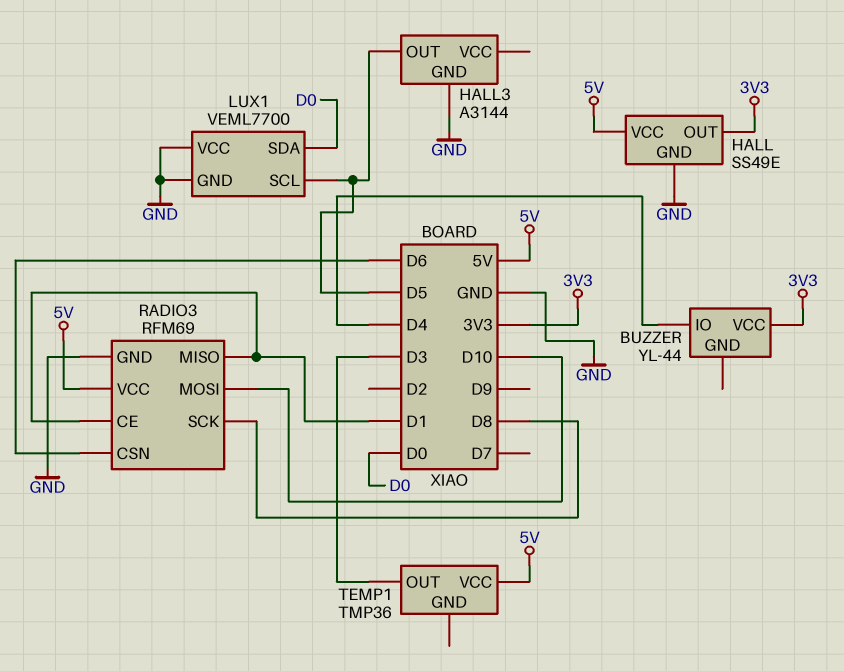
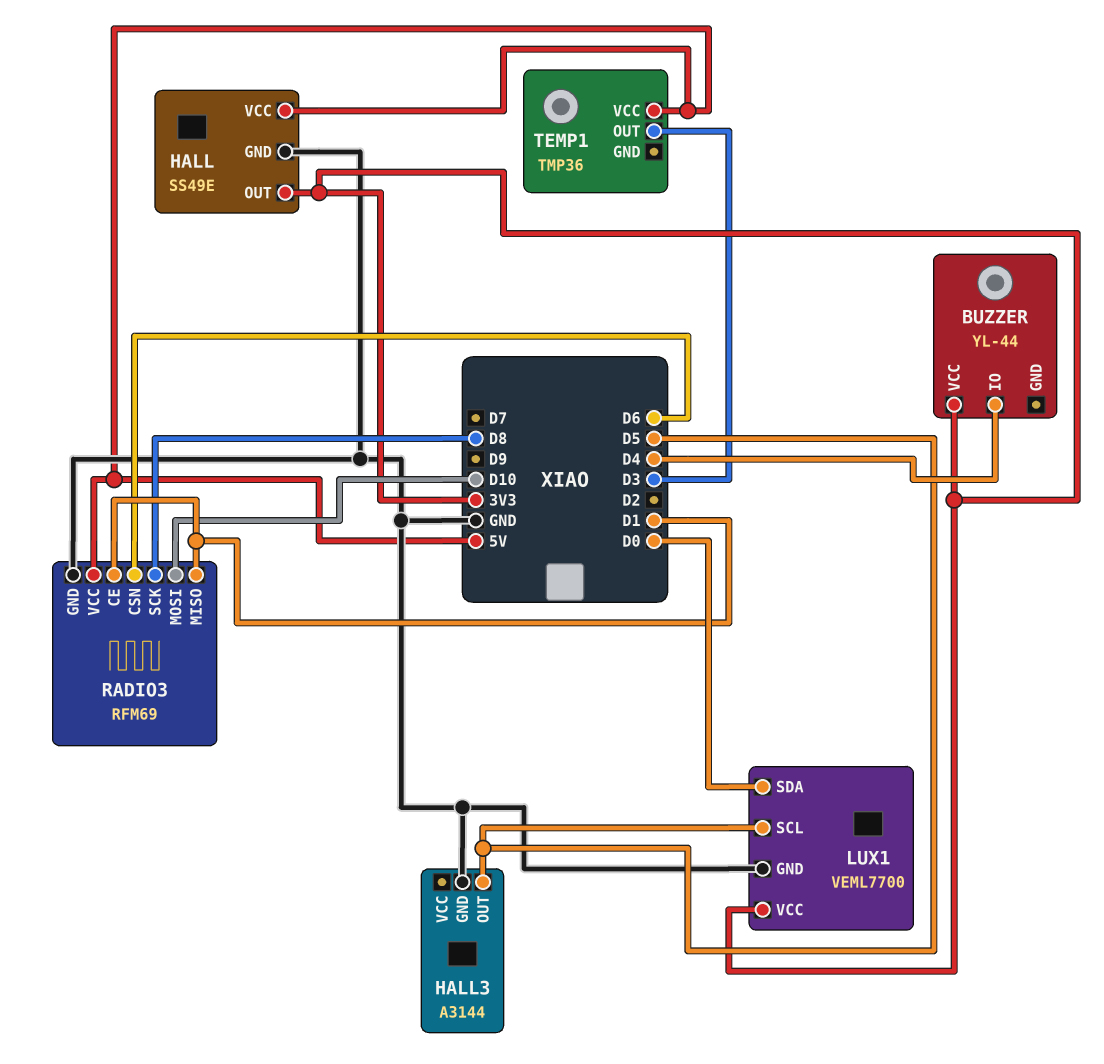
LUX1 pin VCC: GND -> 3V3

